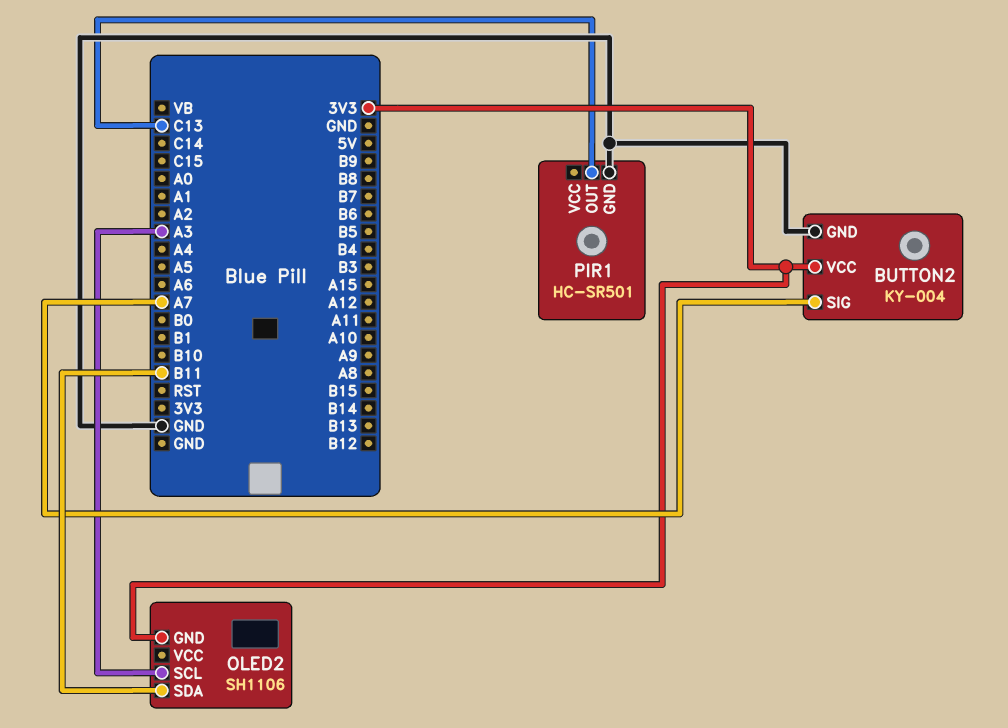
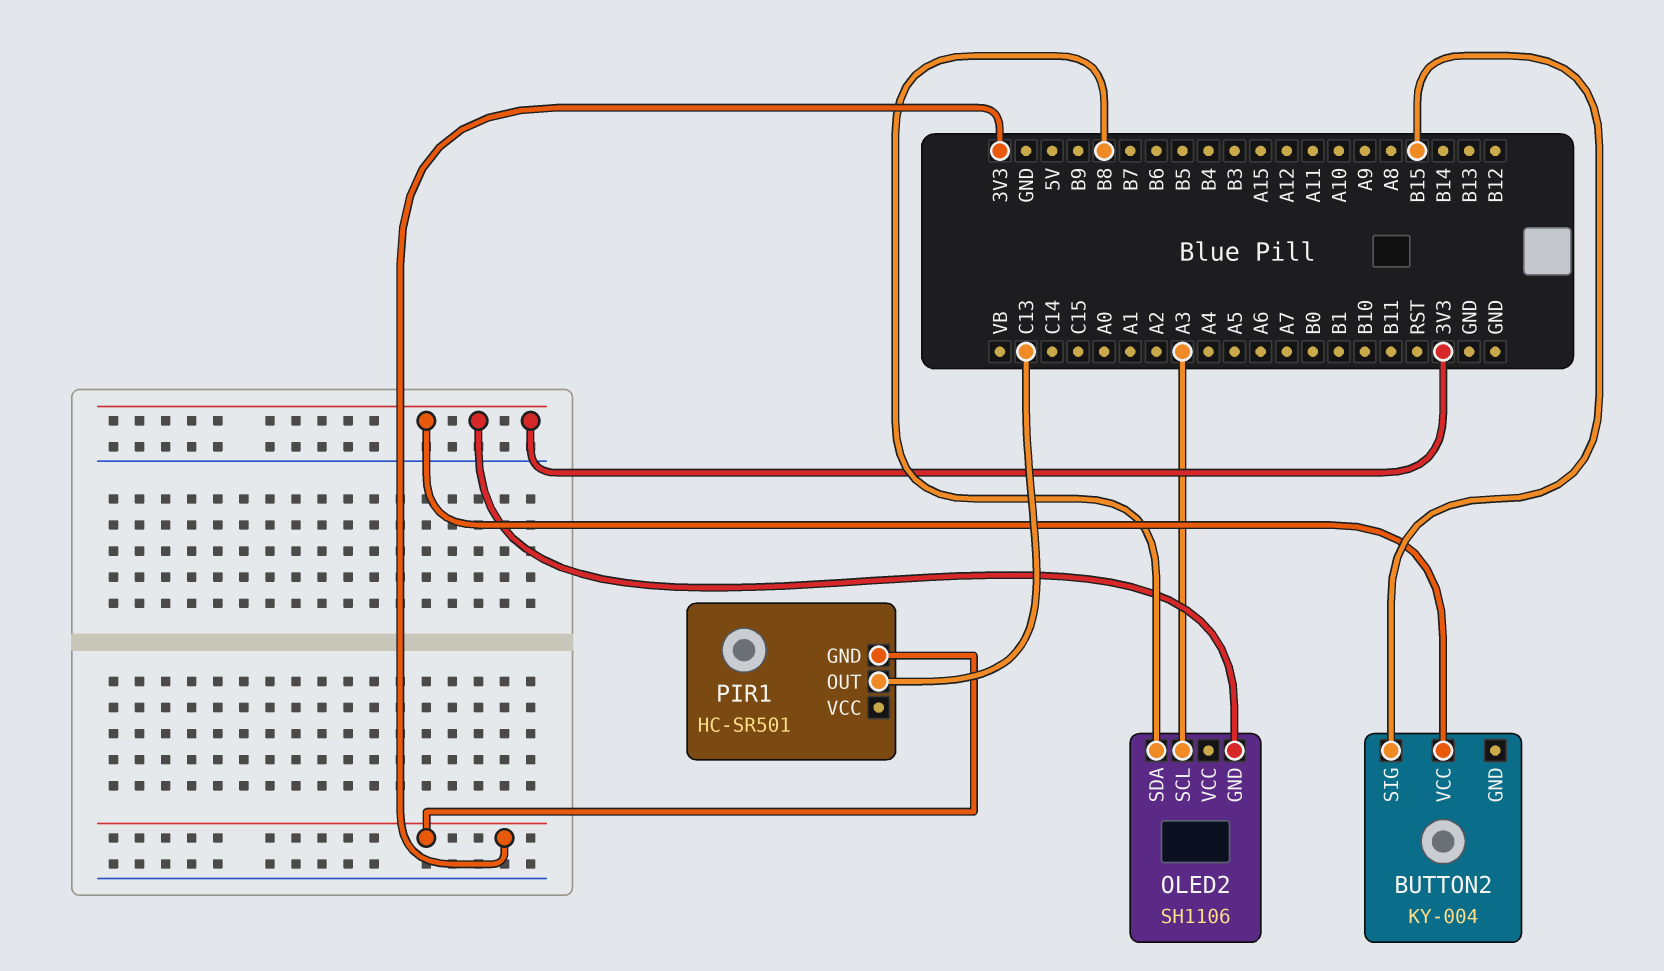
BUTTON2 pin GND: GND -> none
BUTTON2 pin SIG: A7 -> B15
OLED2 pin SDA: B11 -> B8
PIR1 pin GND: GND -> 3V3

